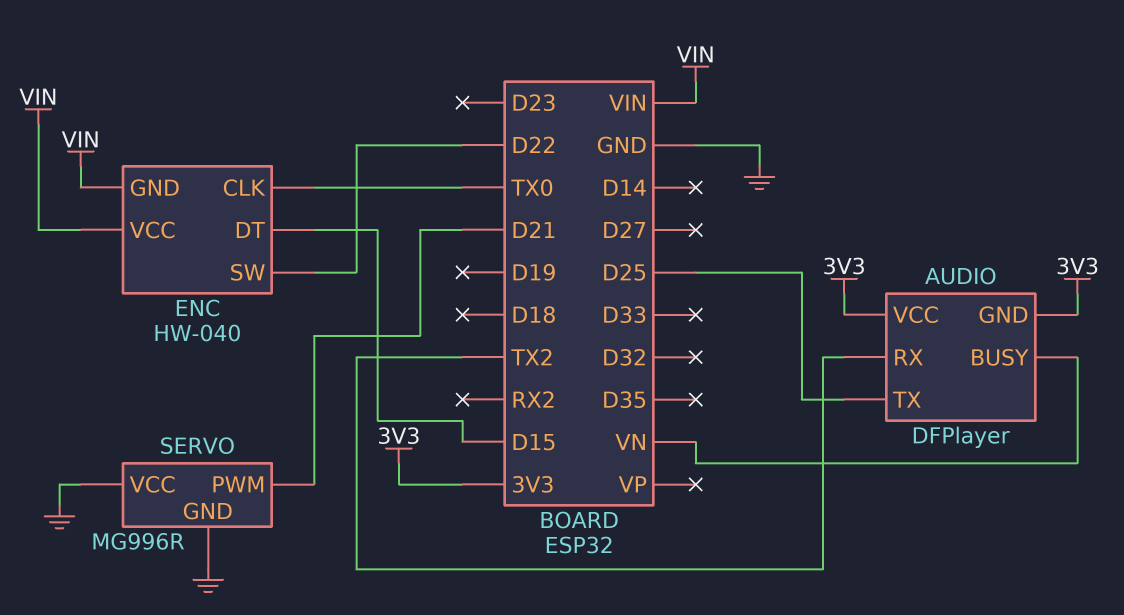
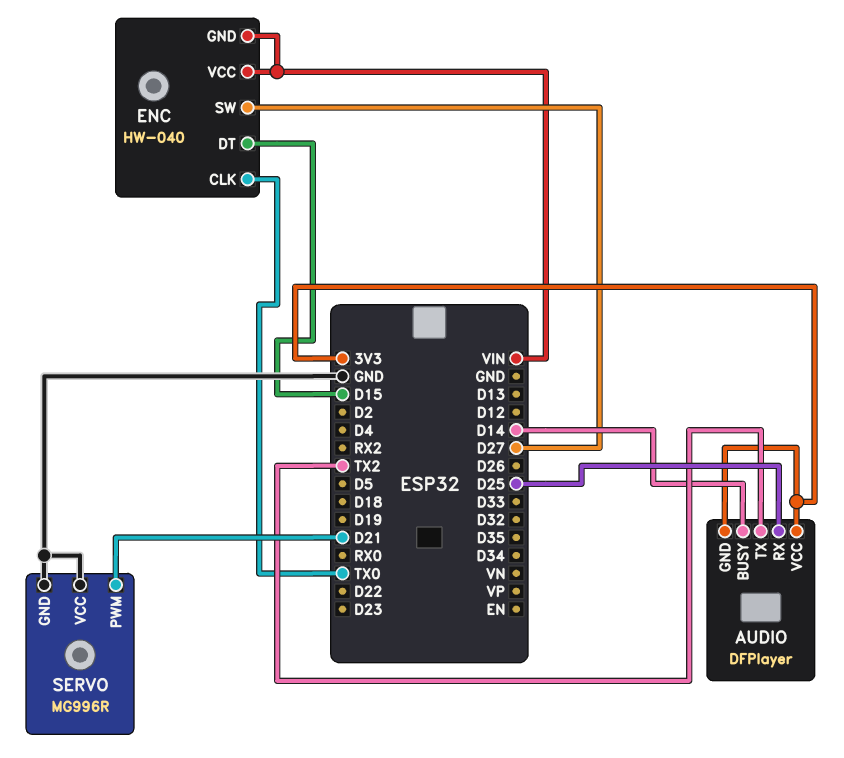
AUDIO pin BUSY: VN -> D14
AUDIO pin RX: TX2 -> D25
AUDIO pin TX: D25 -> TX2
ENC pin SW: D22 -> D27

